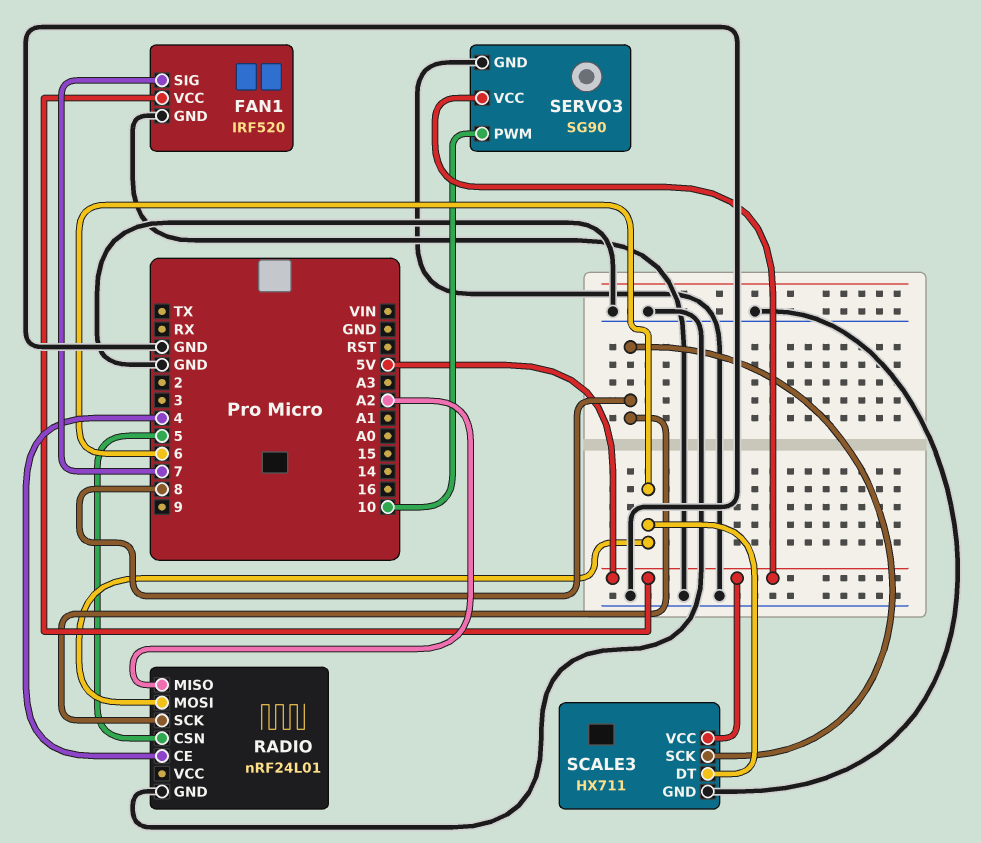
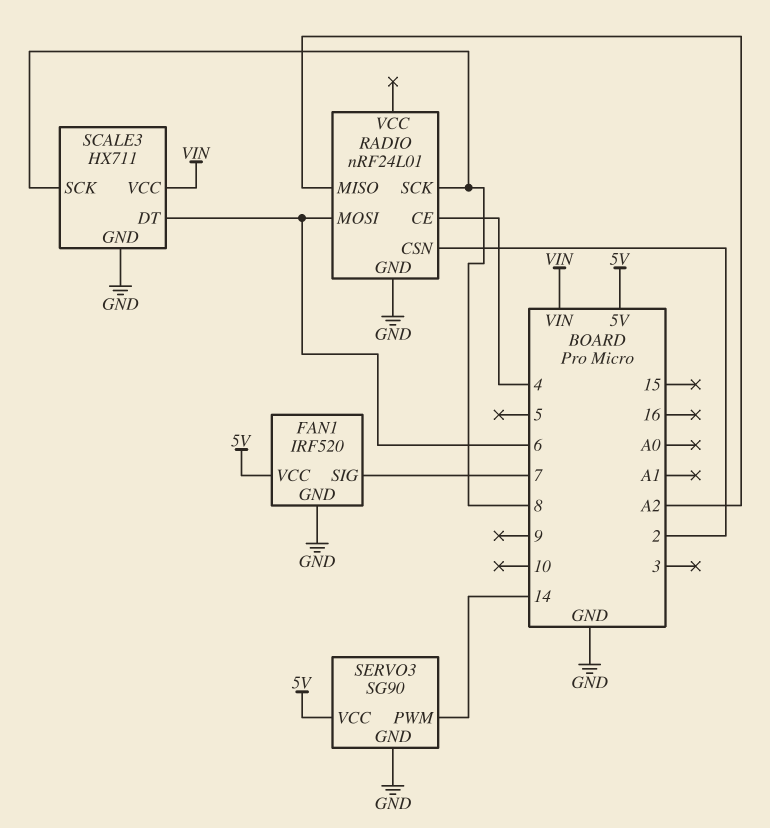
RADIO pin CSN: 5 -> 2
SCALE3 pin VCC: 5V -> VIN
SERVO3 pin PWM: 10 -> 14

